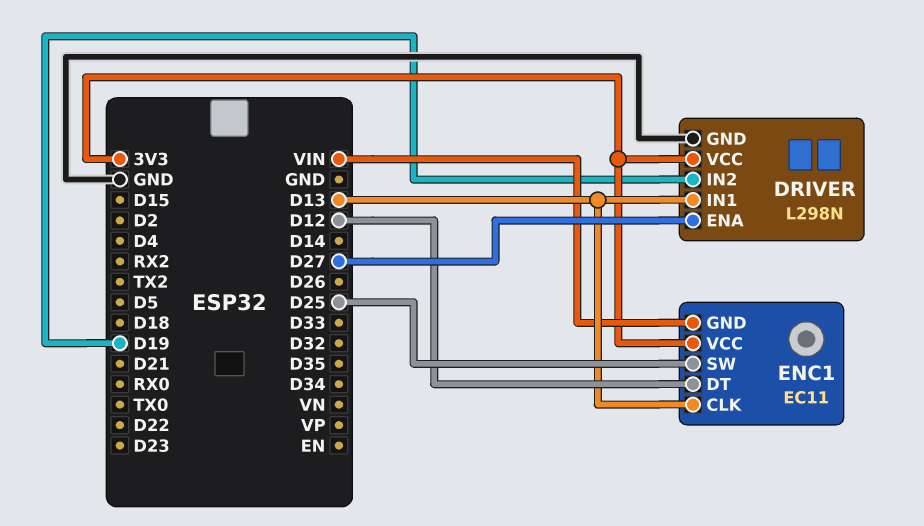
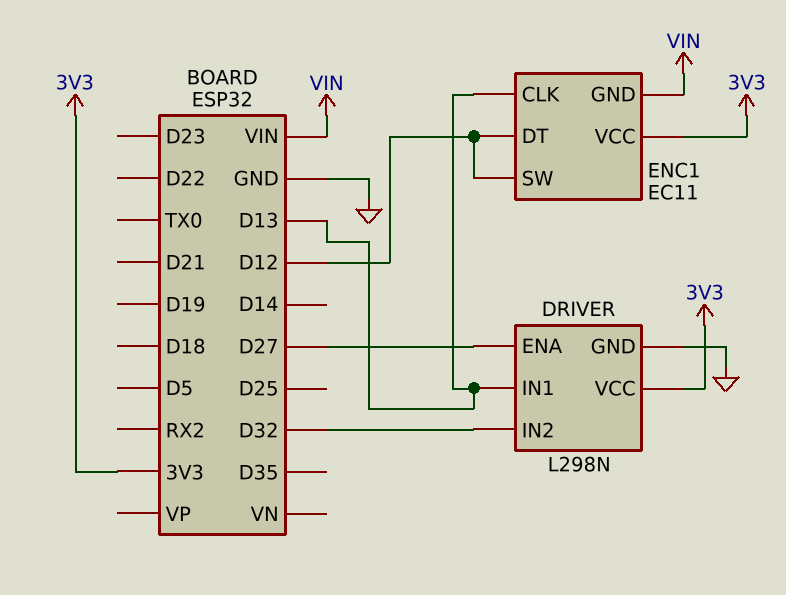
DRIVER pin IN2: D19 -> D32
ENC1 pin SW: D25 -> D12

